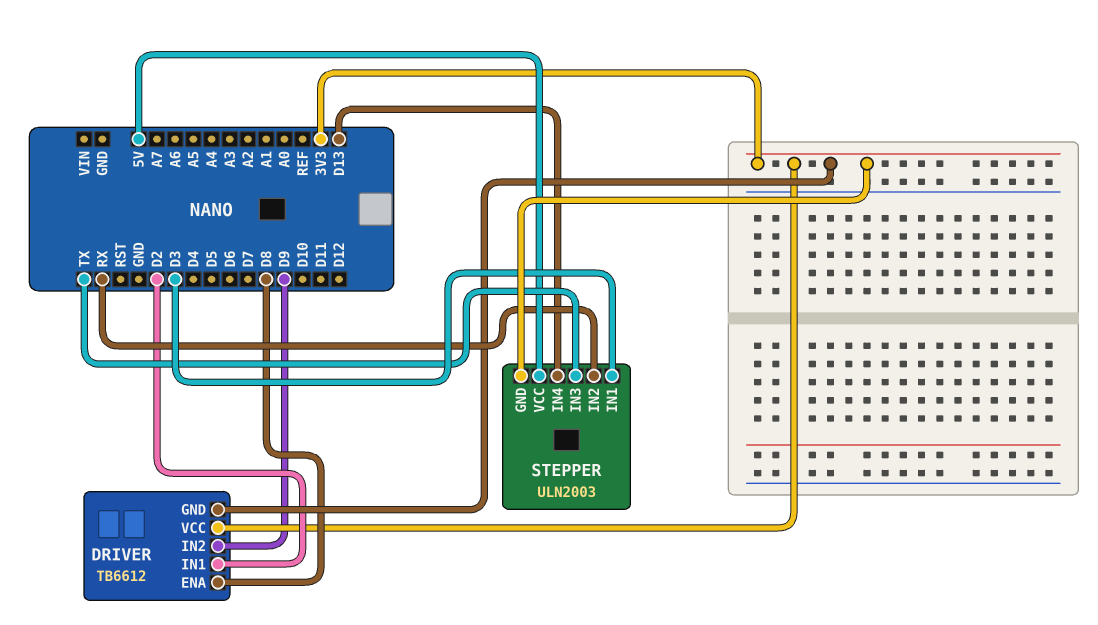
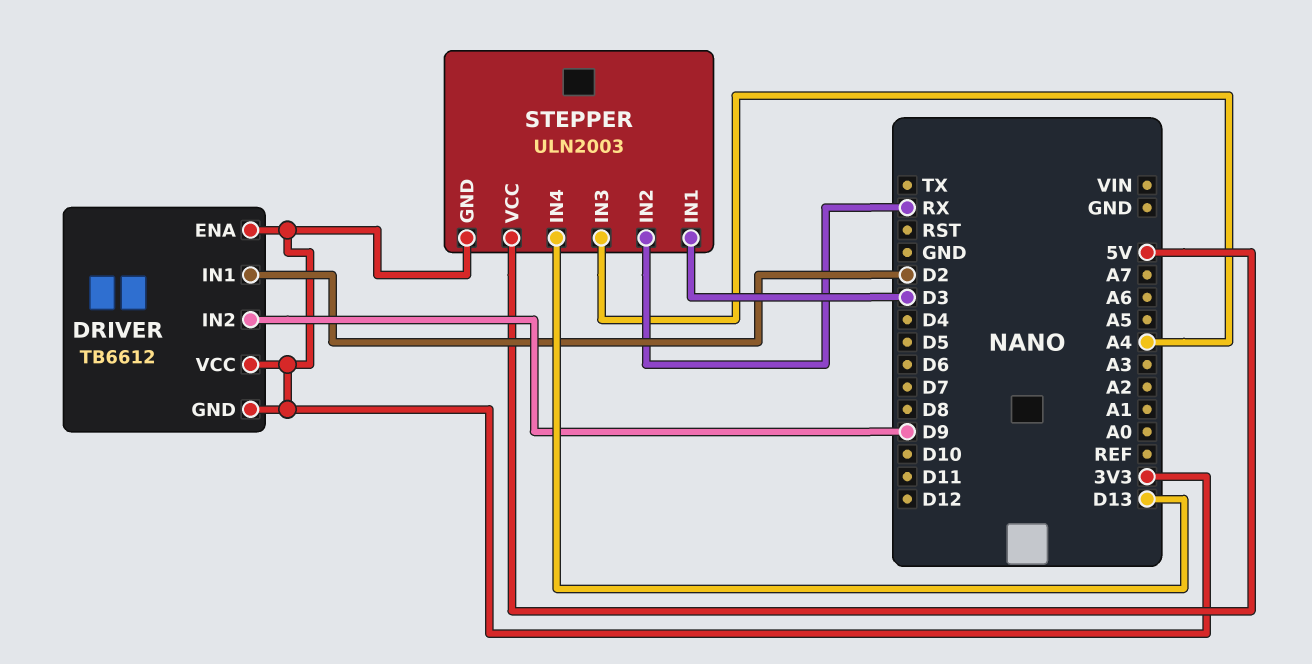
DRIVER pin ENA: D8 -> 3V3
STEPPER pin IN3: TX -> A4

